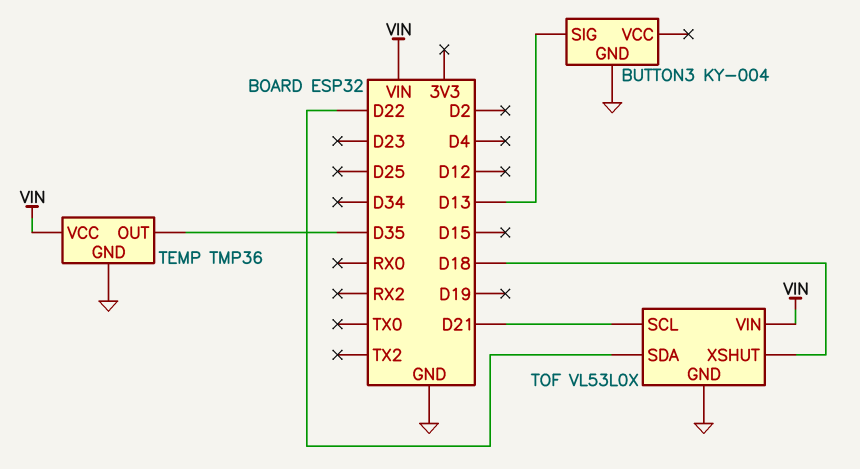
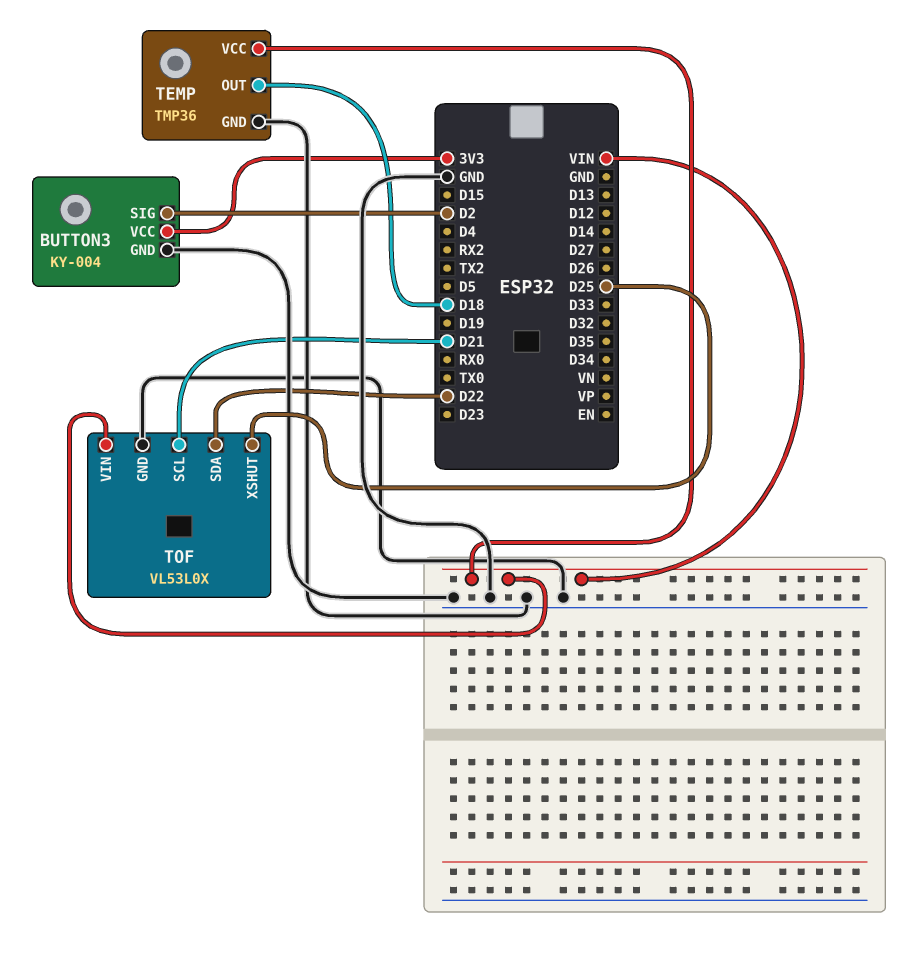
BUTTON3 pin SIG: D13 -> D2
BUTTON3 pin VCC: none -> 3V3
TEMP pin OUT: D35 -> D18
TOF pin XSHUT: D18 -> D25

